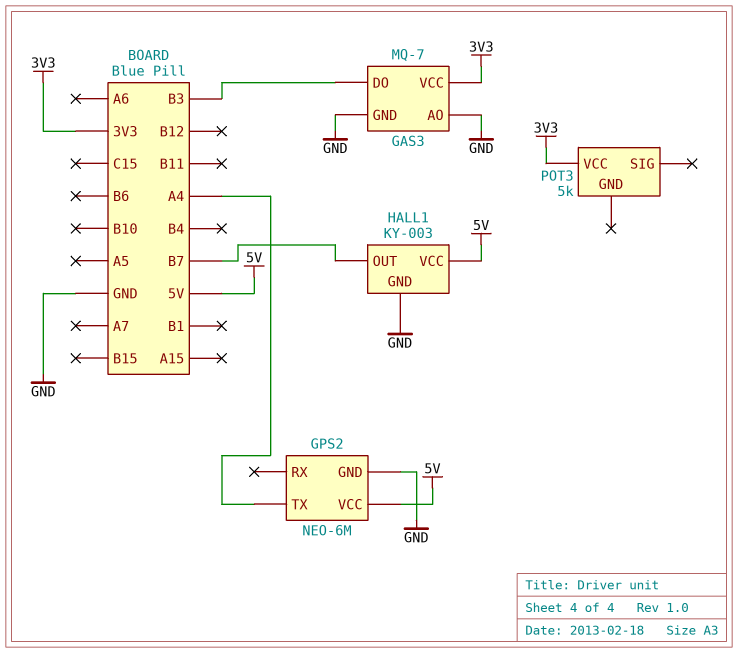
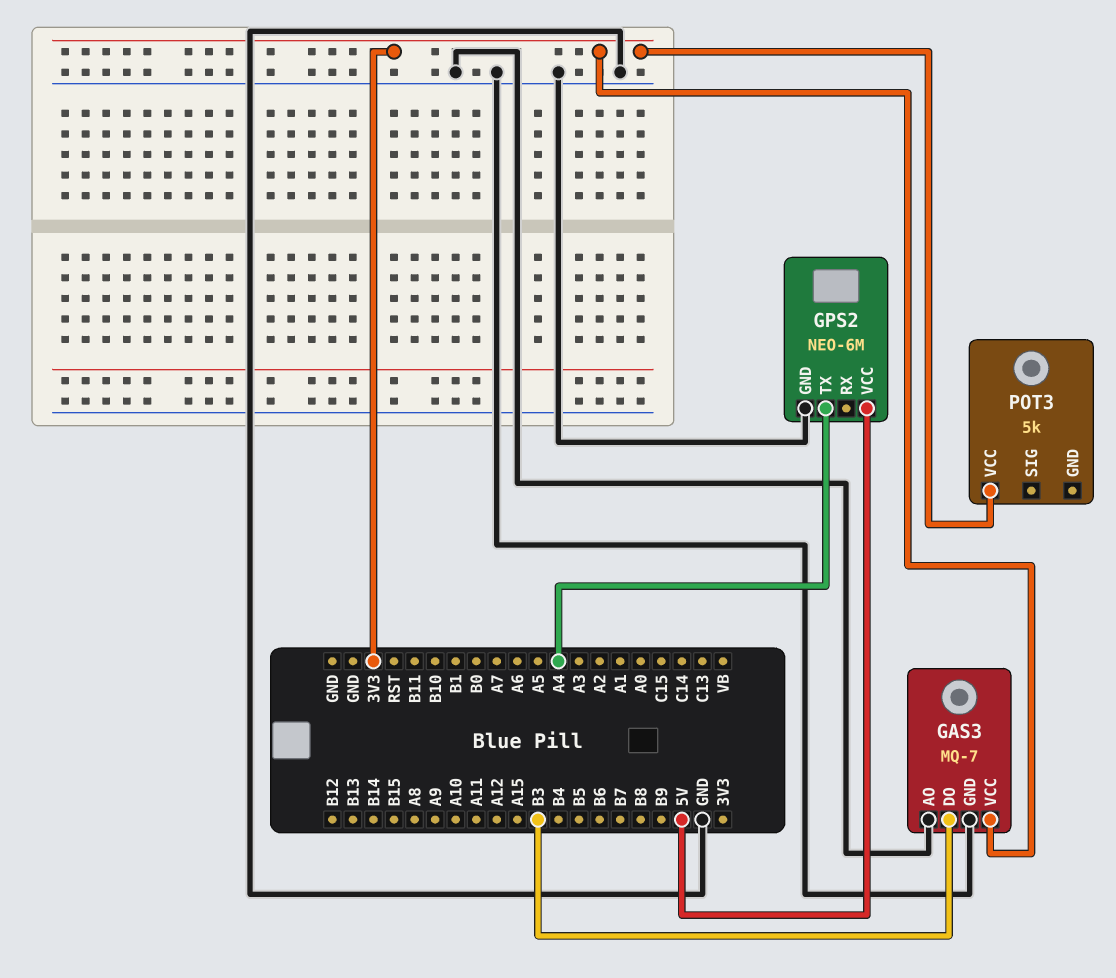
HALL1: KY-003 -> none
HALL1 pin GND: GND -> none
HALL1 pin OUT: B7 -> none
HALL1 pin VCC: 5V -> none

